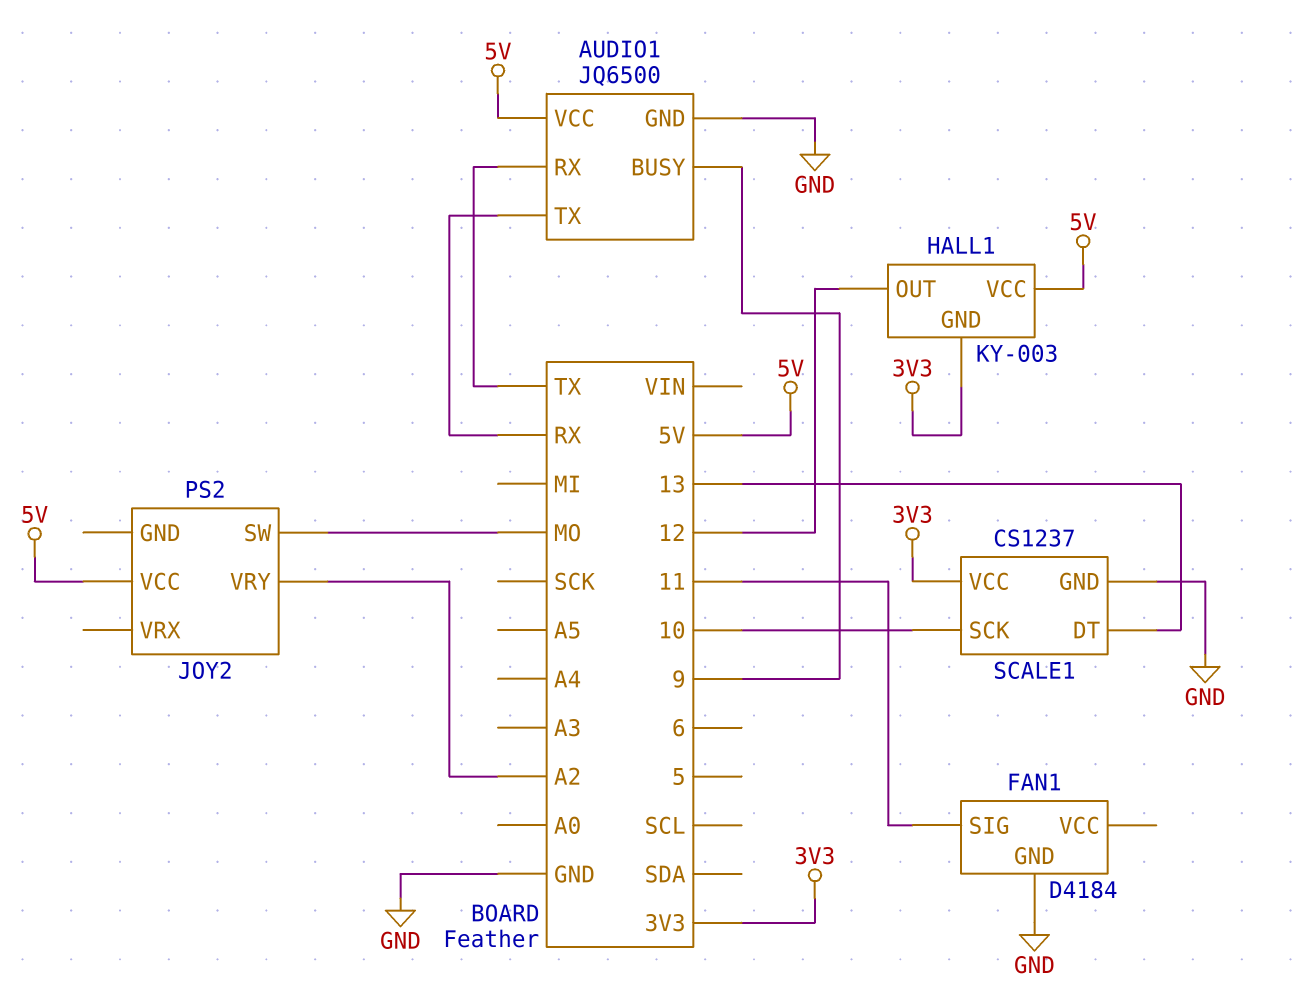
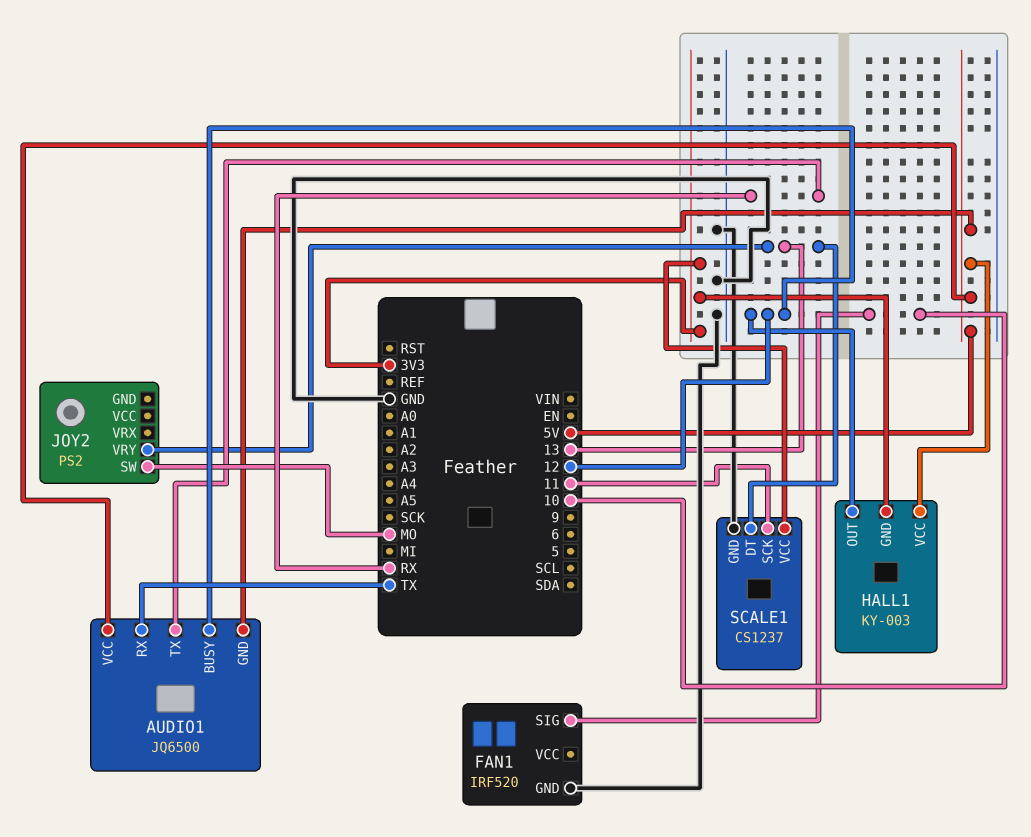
AUDIO1 pin BUSY: 9 -> 12
AUDIO1 pin GND: GND -> 5V
FAN1: D4184 -> IRF520
FAN1 pin SIG: 11 -> 10
JOY2 pin VCC: 5V -> none
JOY2 pin VRY: A2 -> 13
SCALE1 pin SCK: 10 -> 11

